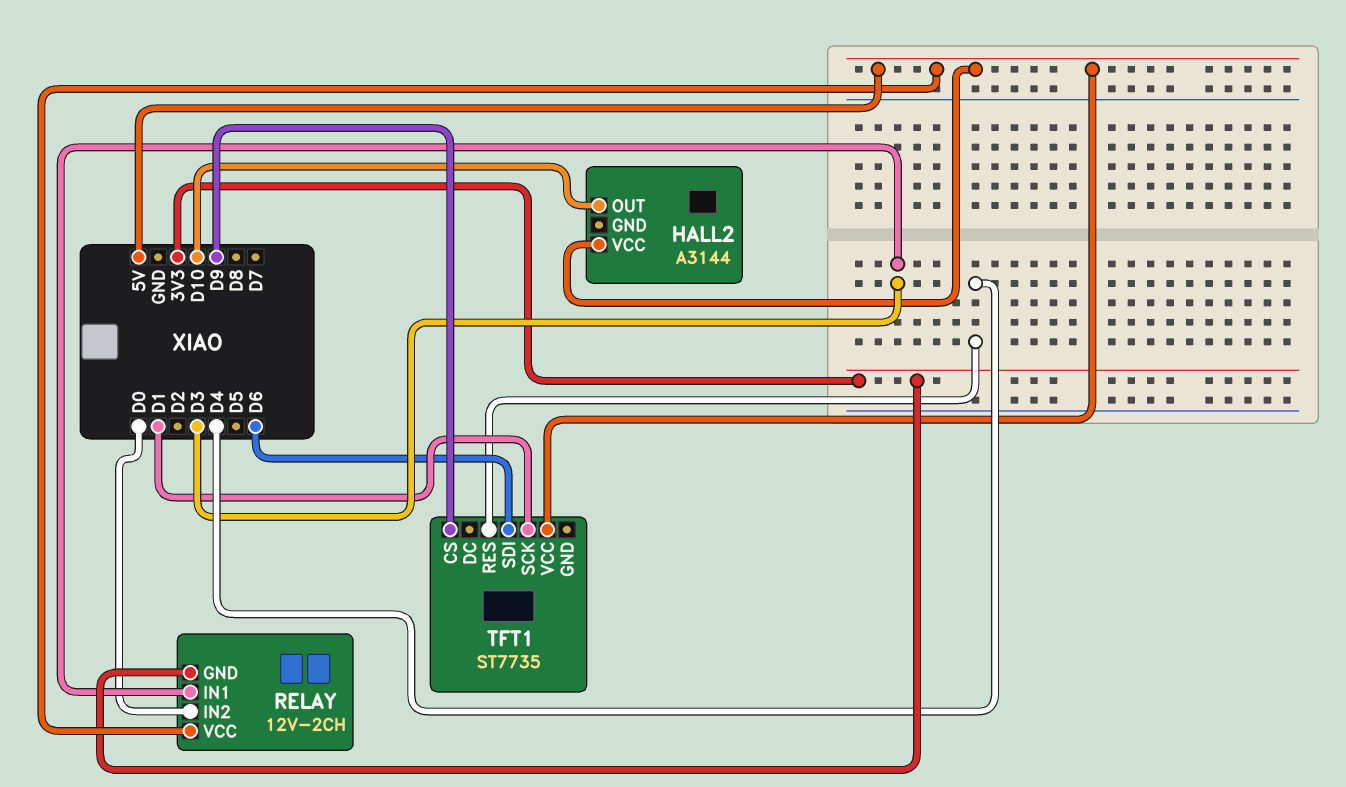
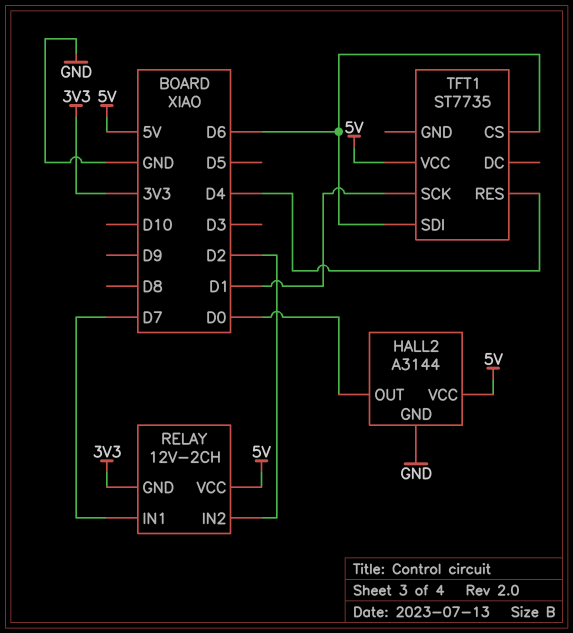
HALL2 pin GND: none -> GND
HALL2 pin OUT: D10 -> D0
RELAY pin IN1: D3 -> D7
RELAY pin IN2: D0 -> D2
TFT1 pin CS: D9 -> D6

